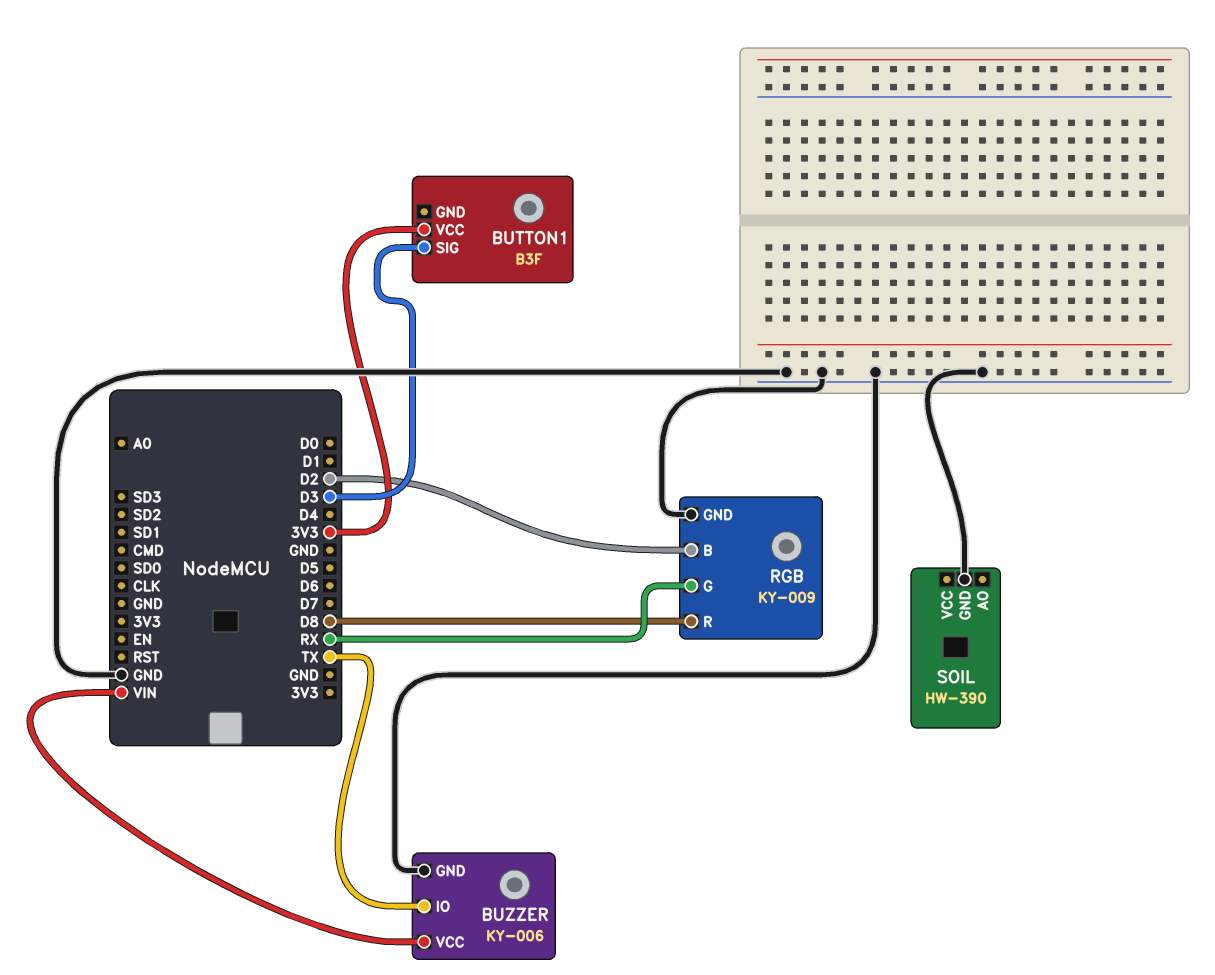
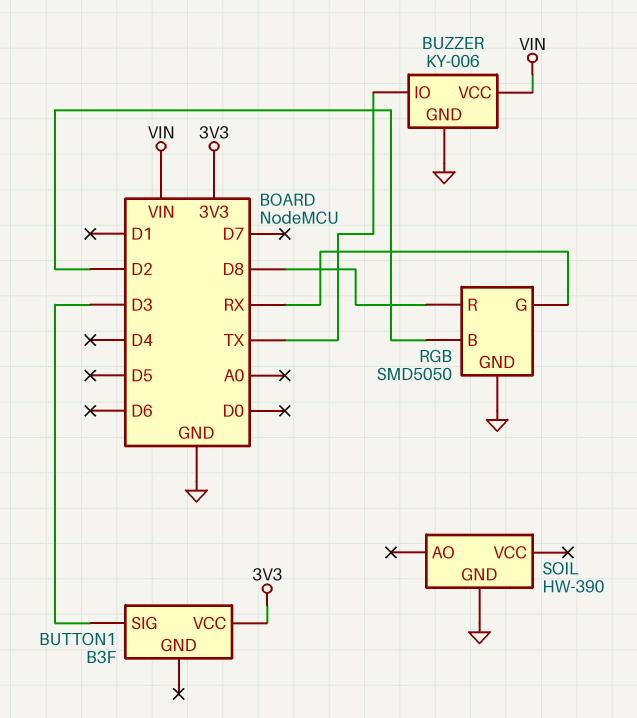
RGB: KY-009 -> SMD5050

